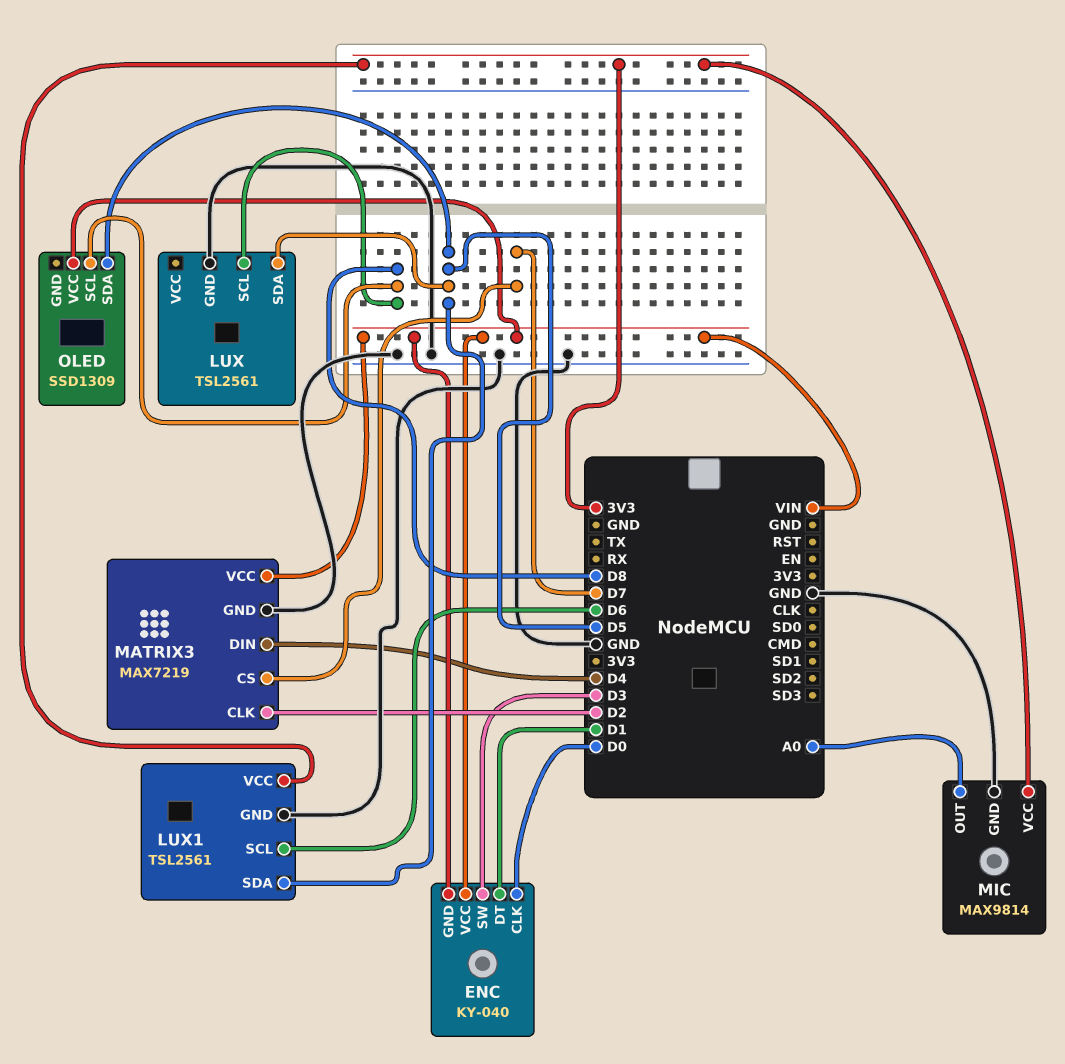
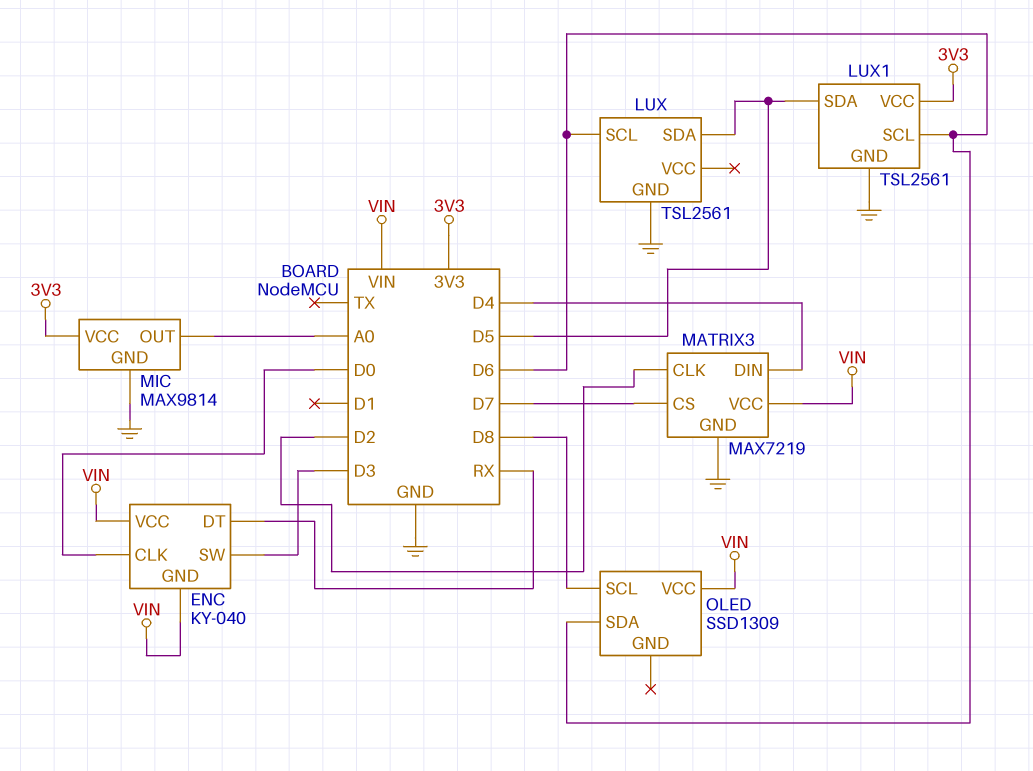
ENC pin DT: D1 -> RX
LUX pin SCL: D8 -> D6
OLED pin SDA: D5 -> D6

